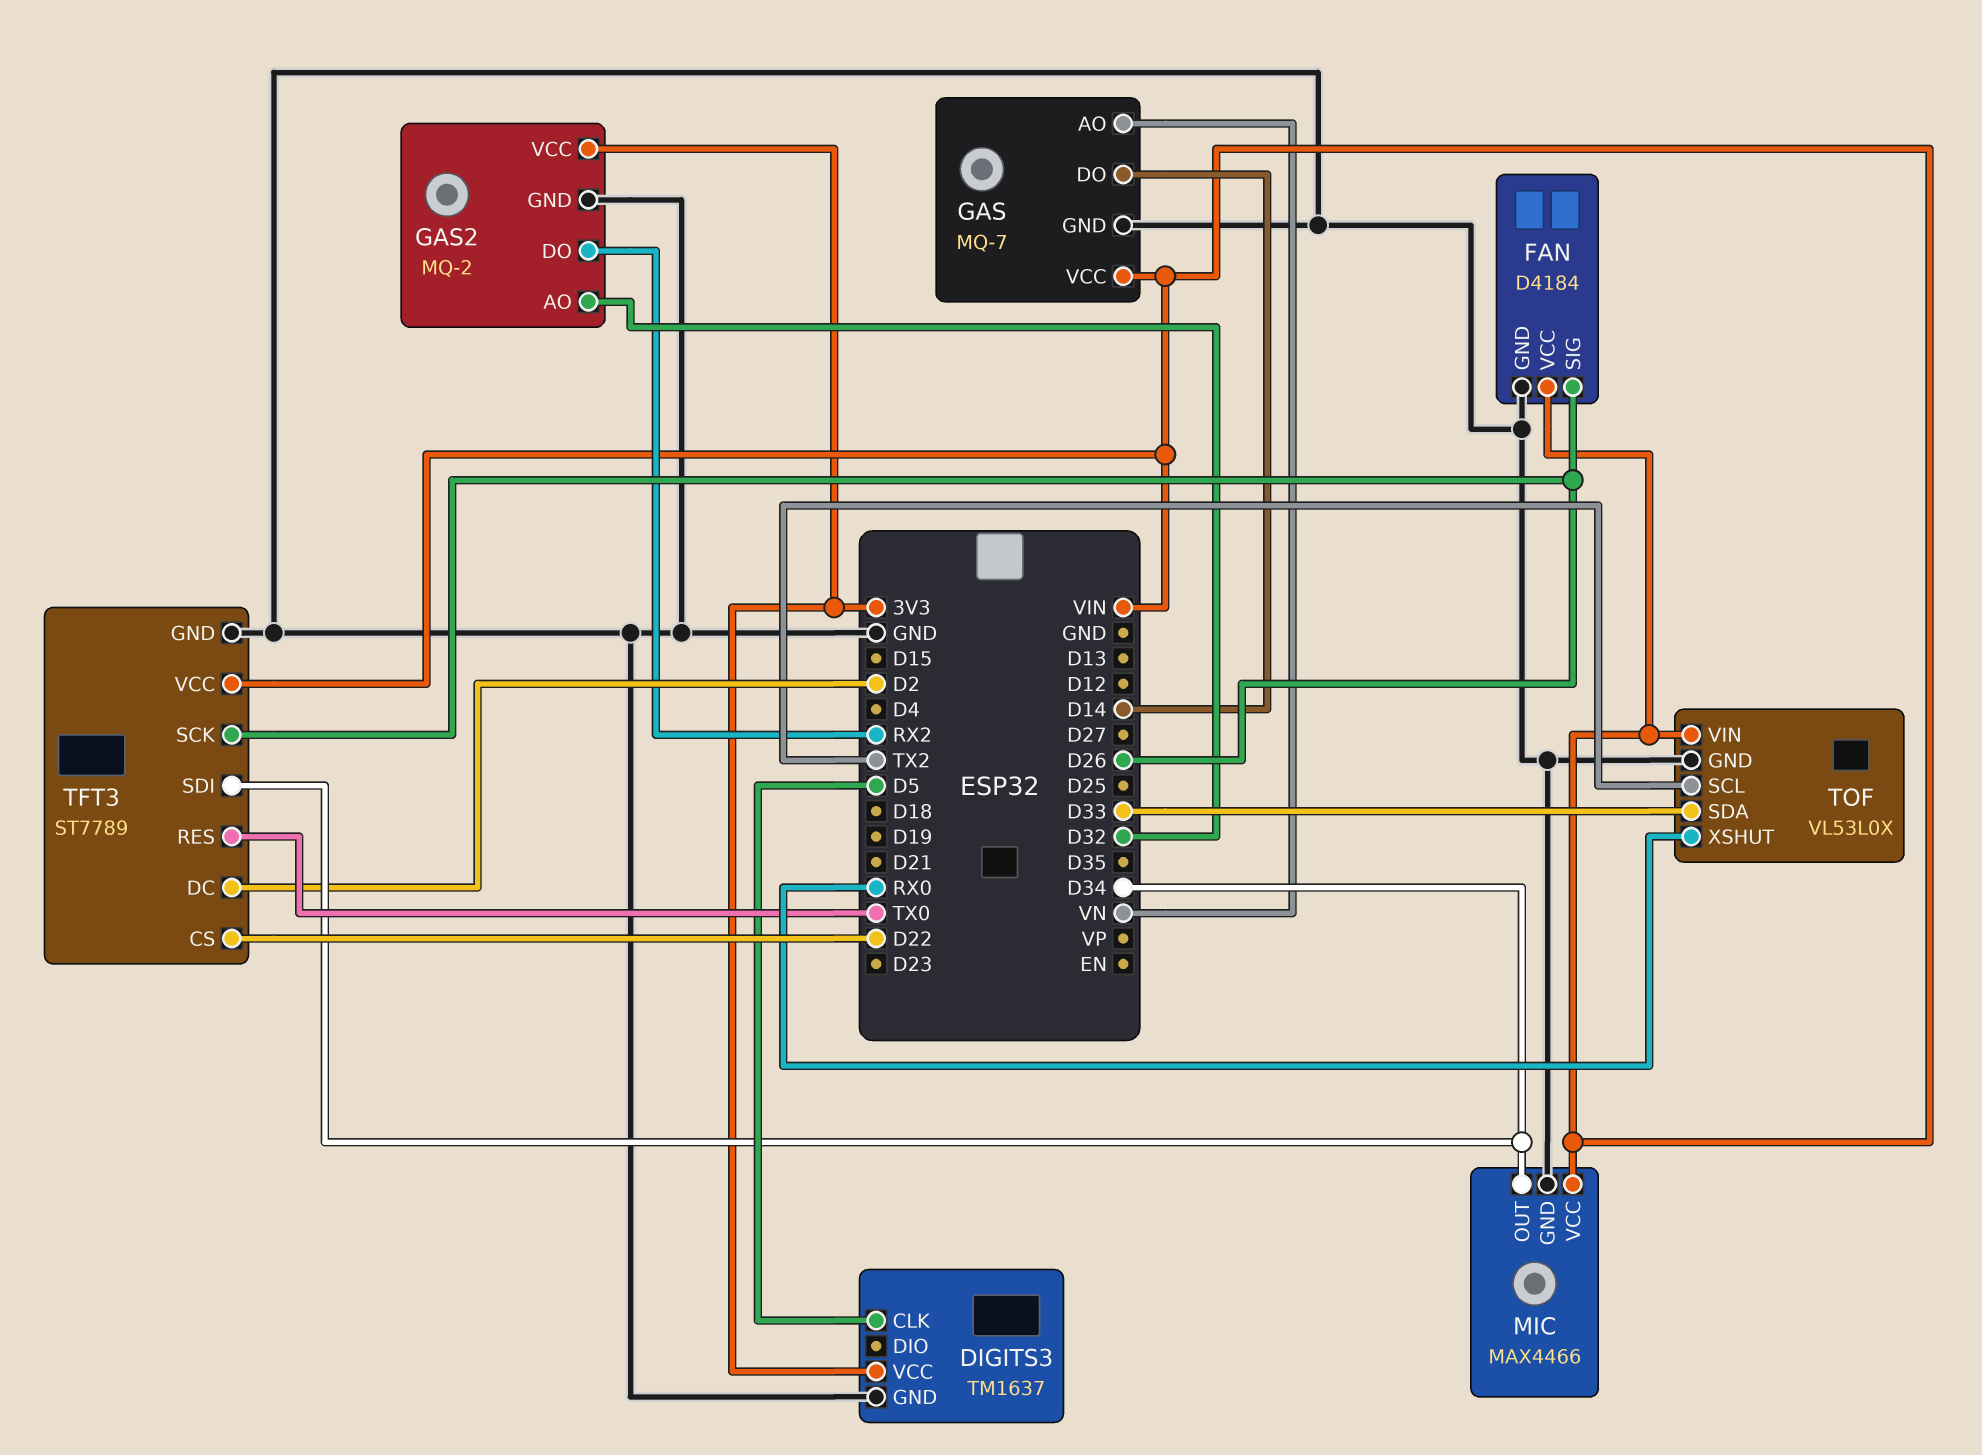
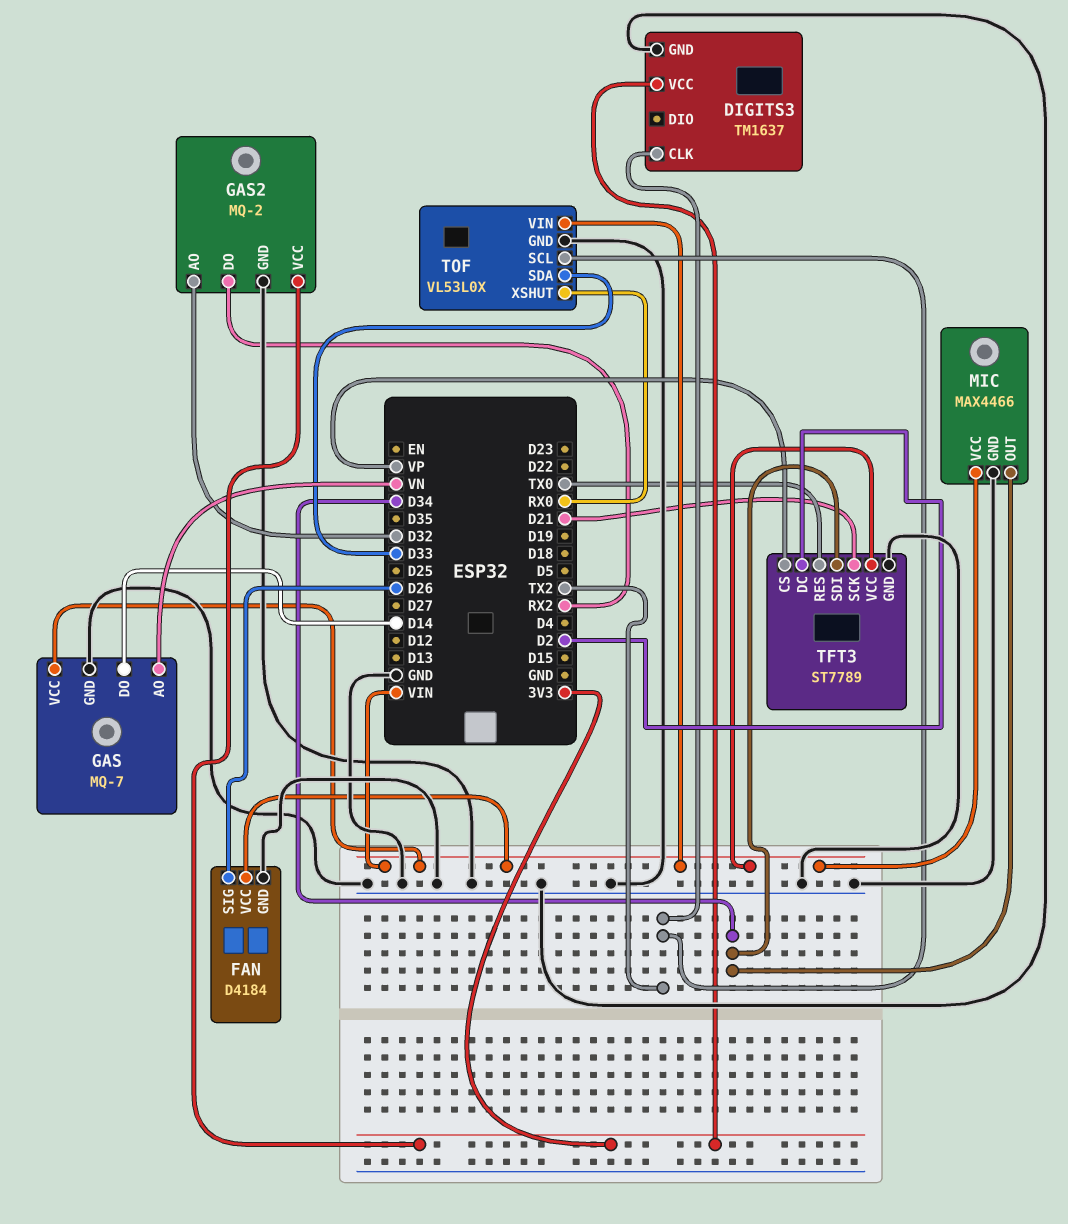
DIGITS3 pin CLK: D5 -> TX2
TFT3 pin CS: D22 -> VP
TFT3 pin SCK: D26 -> D21

